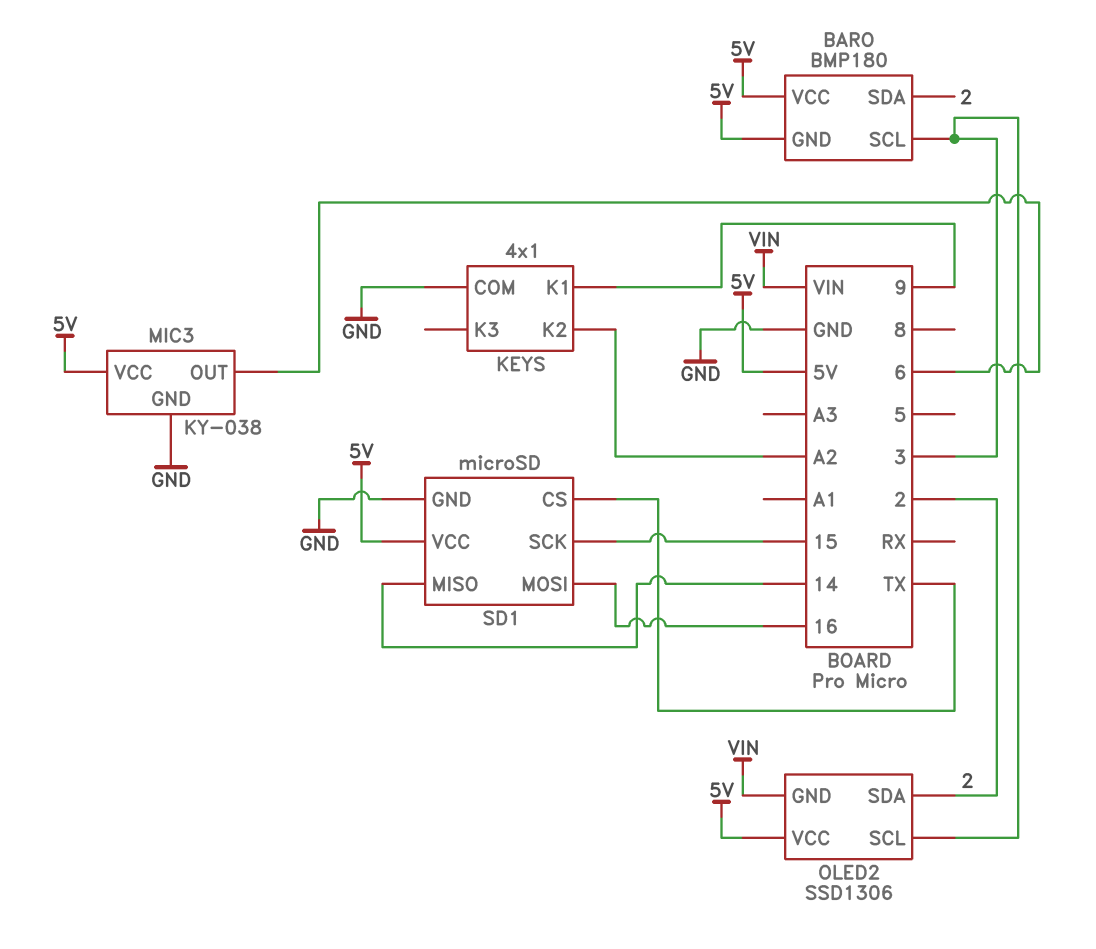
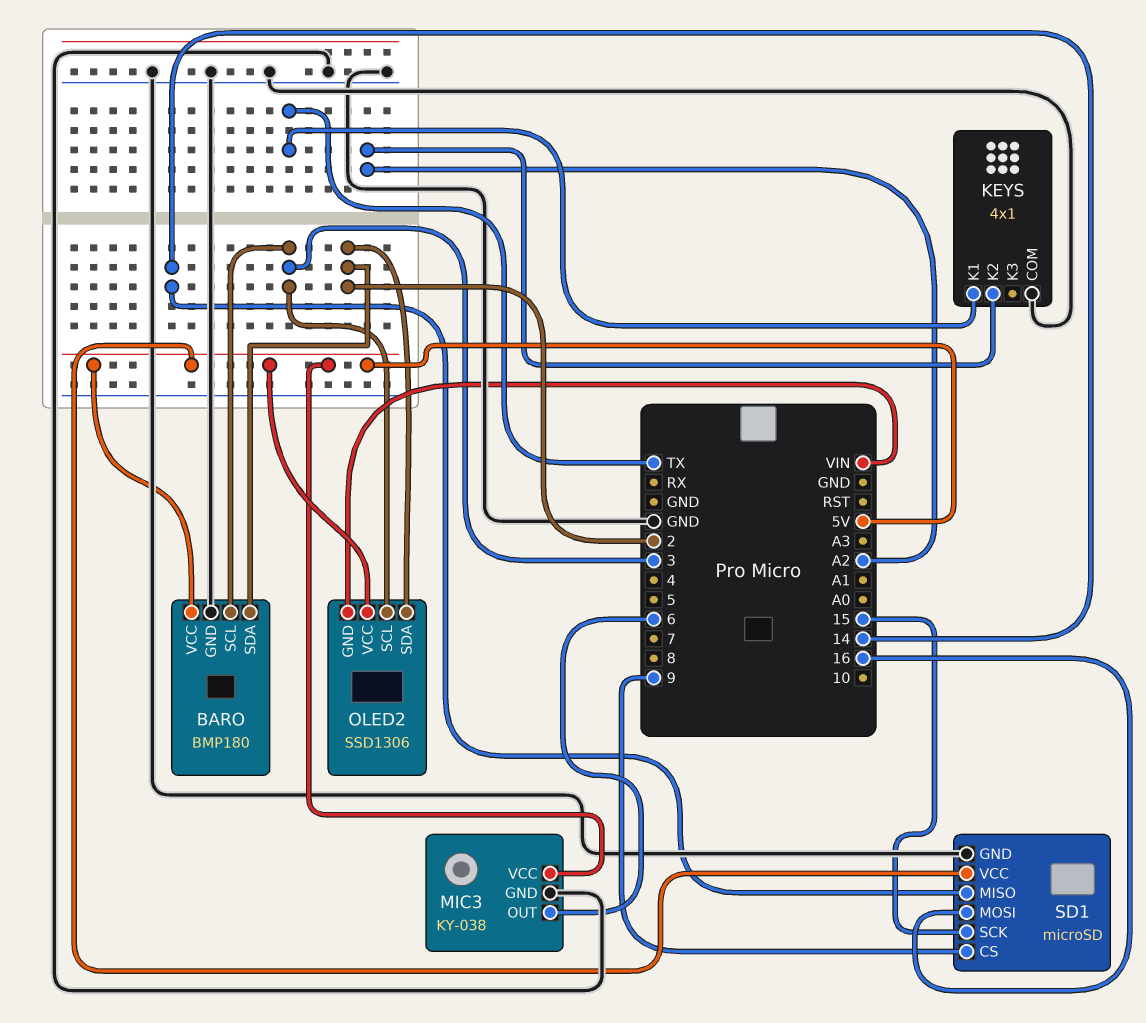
BARO pin GND: 5V -> GND
KEYS pin K1: 9 -> TX
SD1 pin CS: TX -> 9

